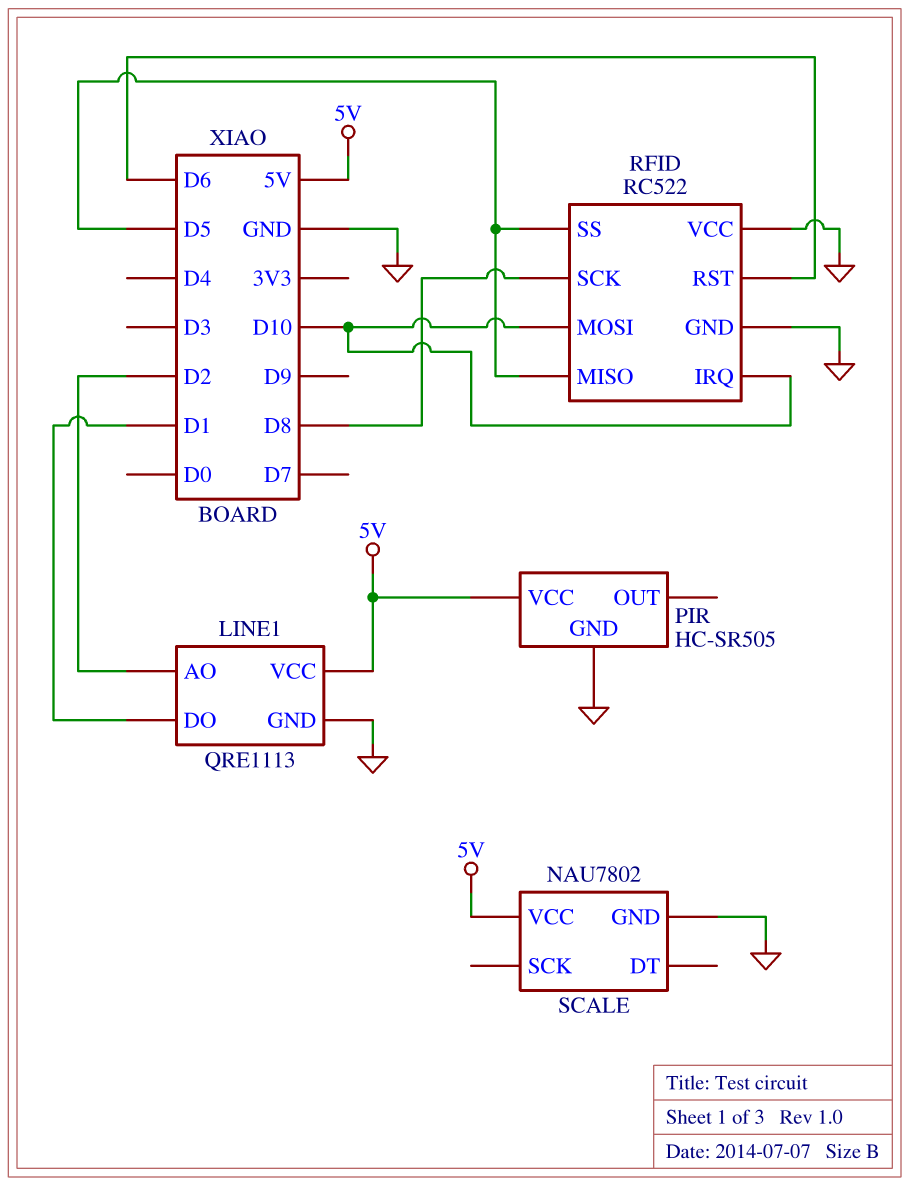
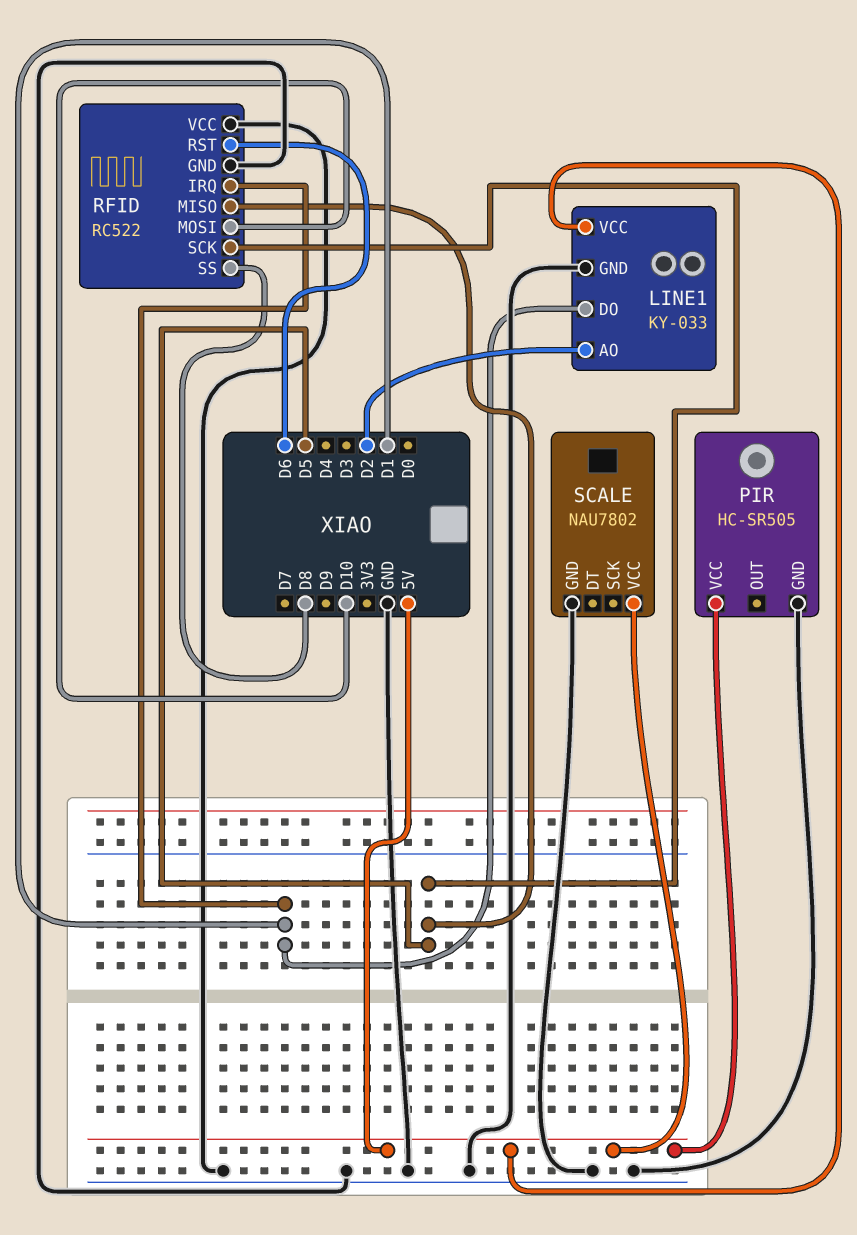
LINE1: QRE1113 -> KY-033
RFID pin IRQ: D10 -> D1
RFID pin SCK: D8 -> D5
RFID pin SS: D5 -> D8

